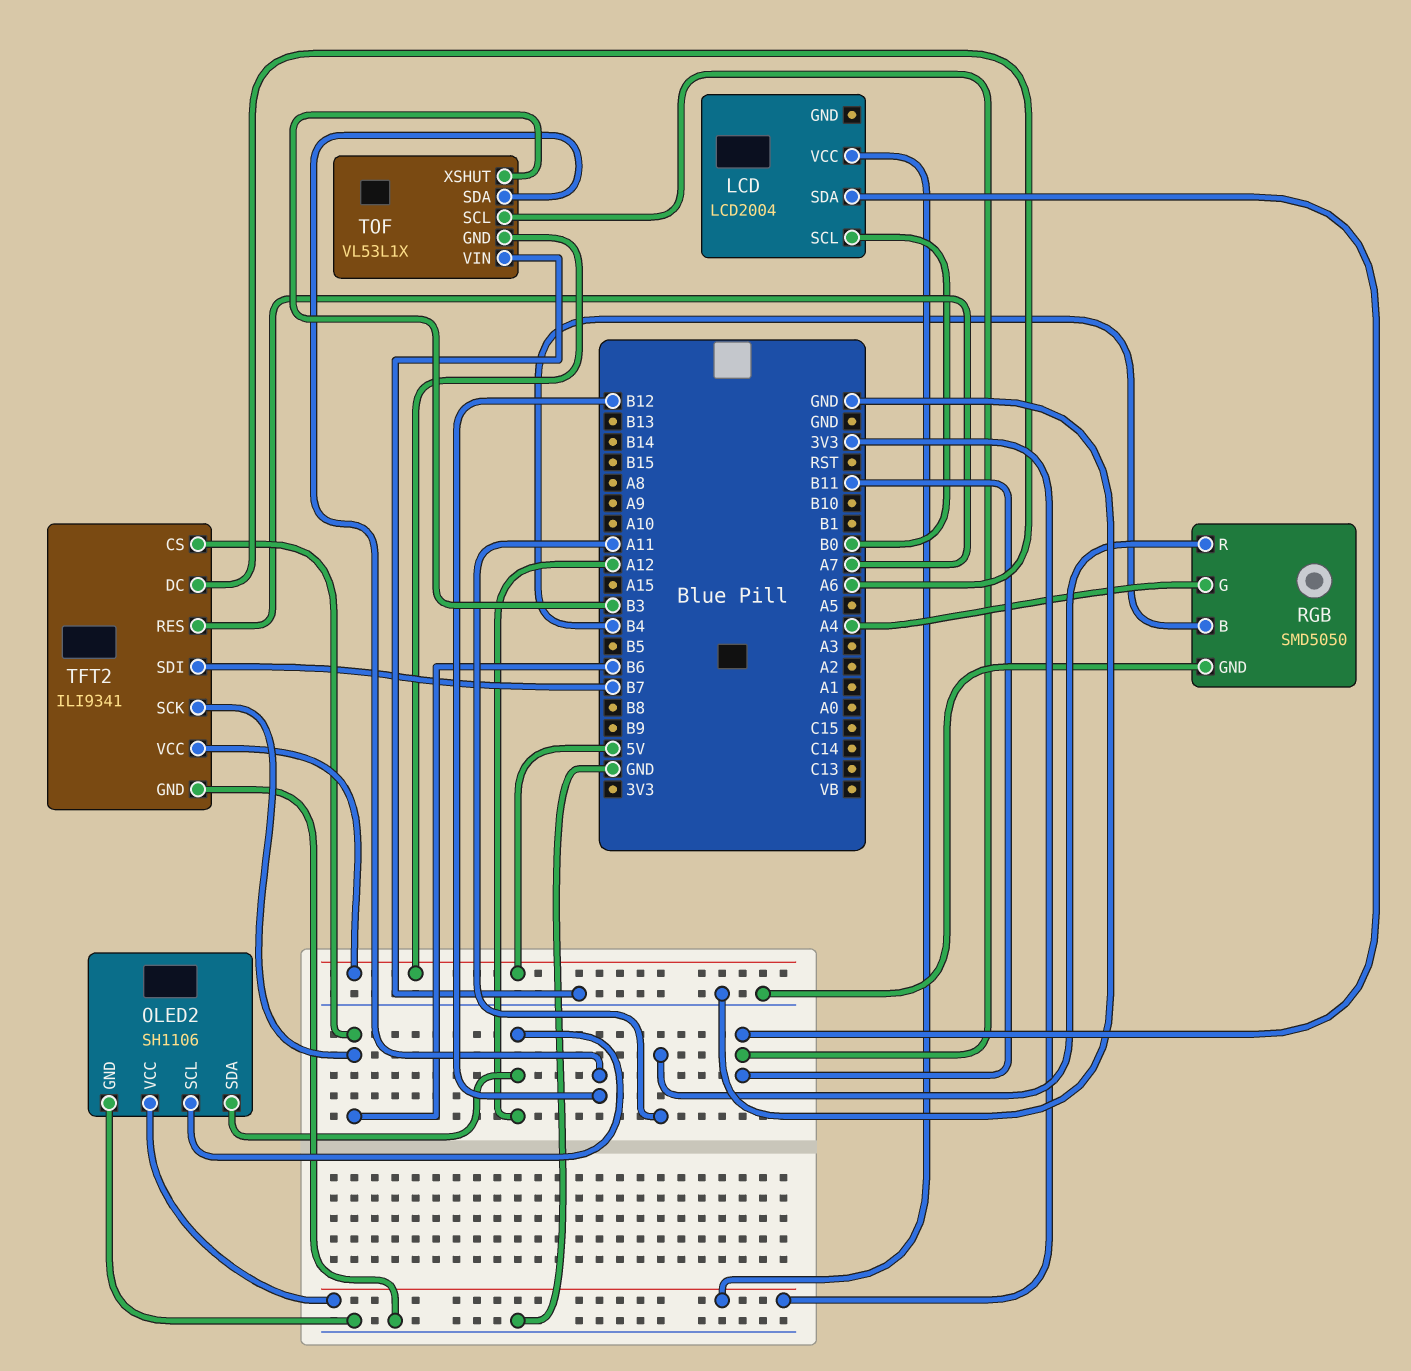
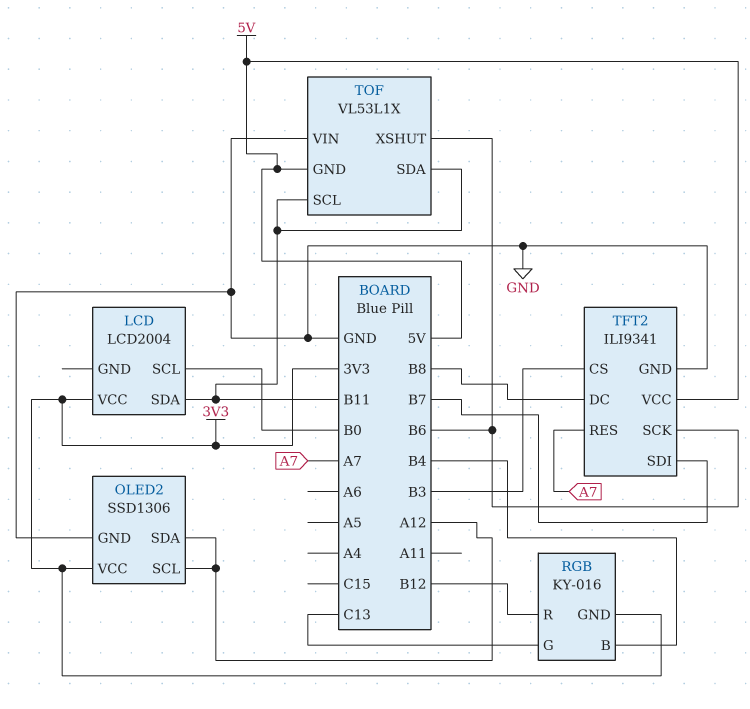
OLED2: SH1106 -> SSD1306
RGB: SMD5050 -> KY-016
RGB pin G: A4 -> C13
RGB pin GND: GND -> 3V3
RGB pin R: A11 -> B12
TFT2 pin CS: B6 -> B3
TFT2 pin DC: A6 -> B8
TOF pin SDA: B12 -> B11
TOF pin XSHUT: B3 -> B6

